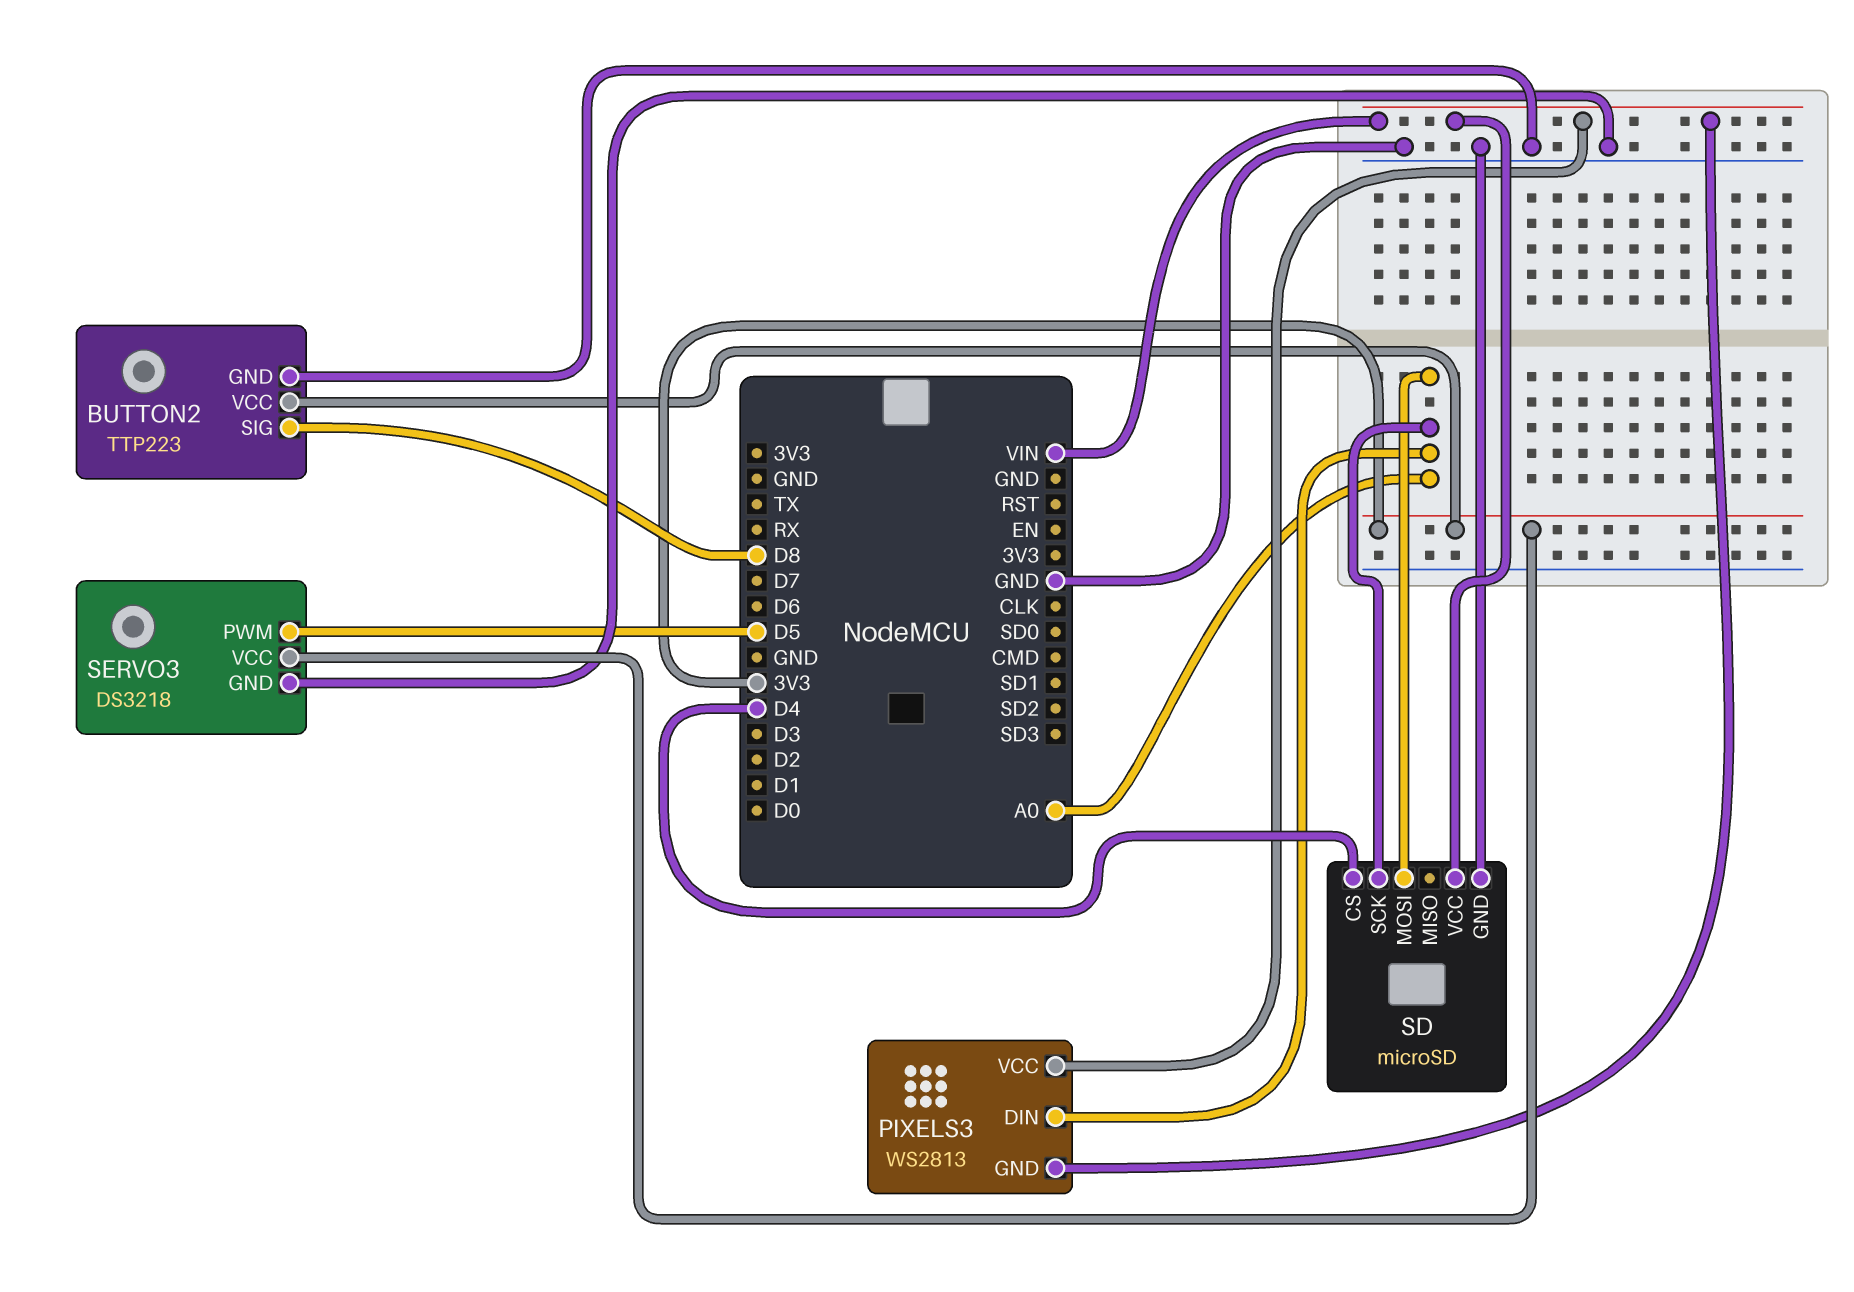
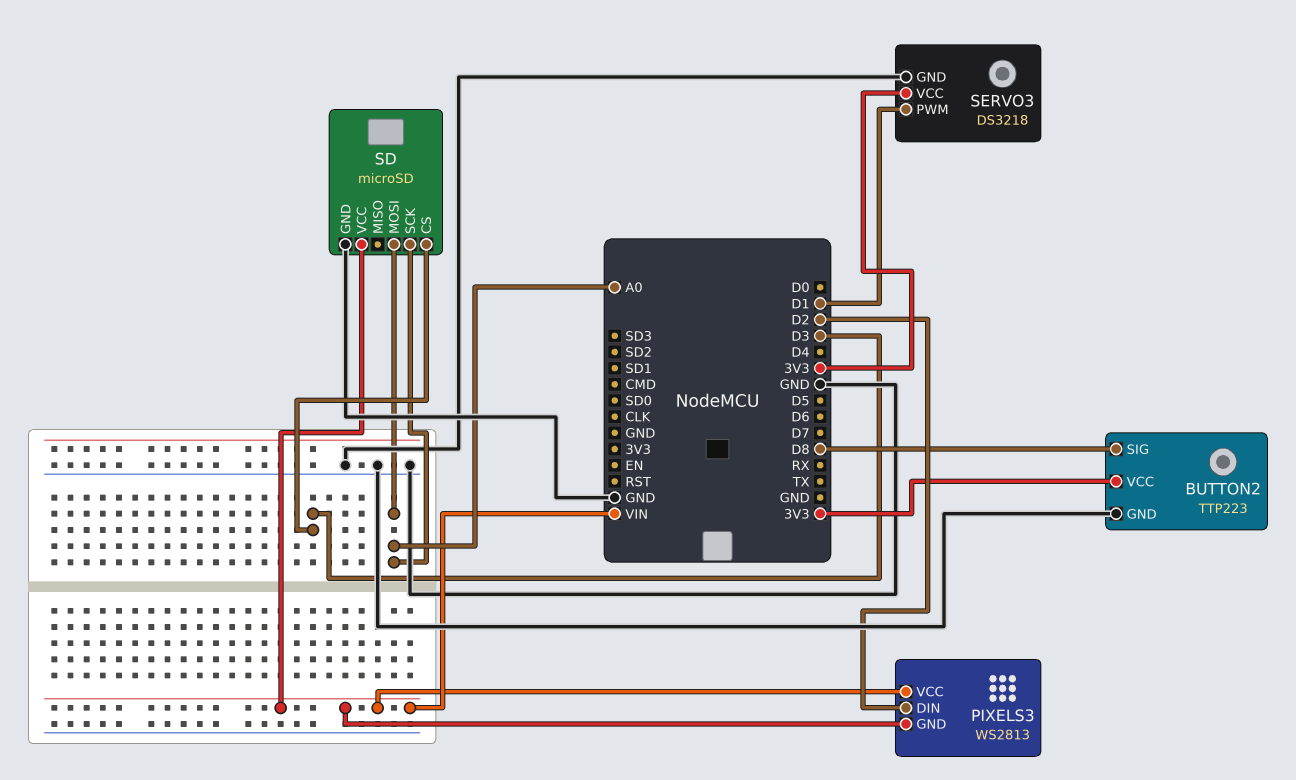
PIXELS3 pin DIN: A0 -> D2
SD pin CS: D4 -> D3
SERVO3 pin PWM: D5 -> D1

